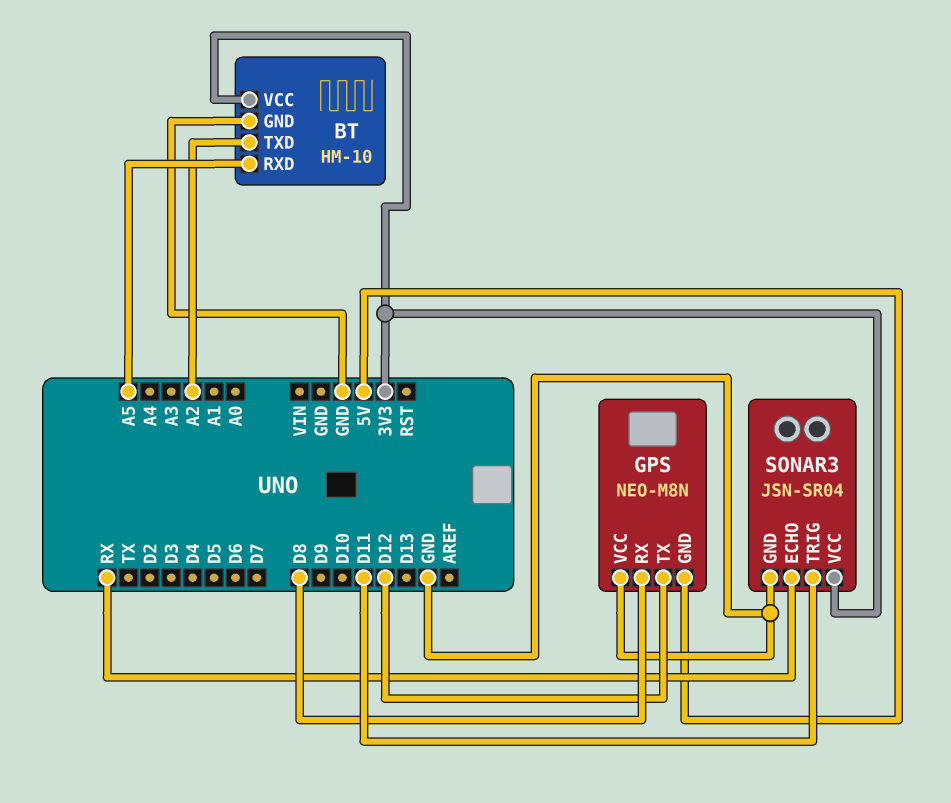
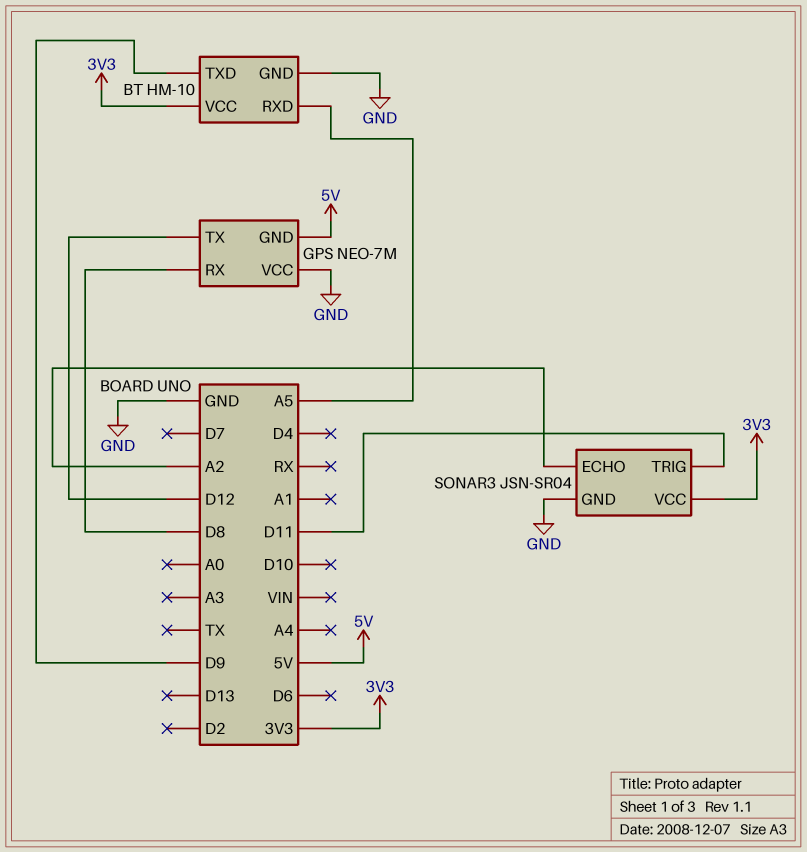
BT pin TXD: A2 -> D9
GPS: NEO-M8N -> NEO-7M
SONAR3 pin ECHO: RX -> A2

